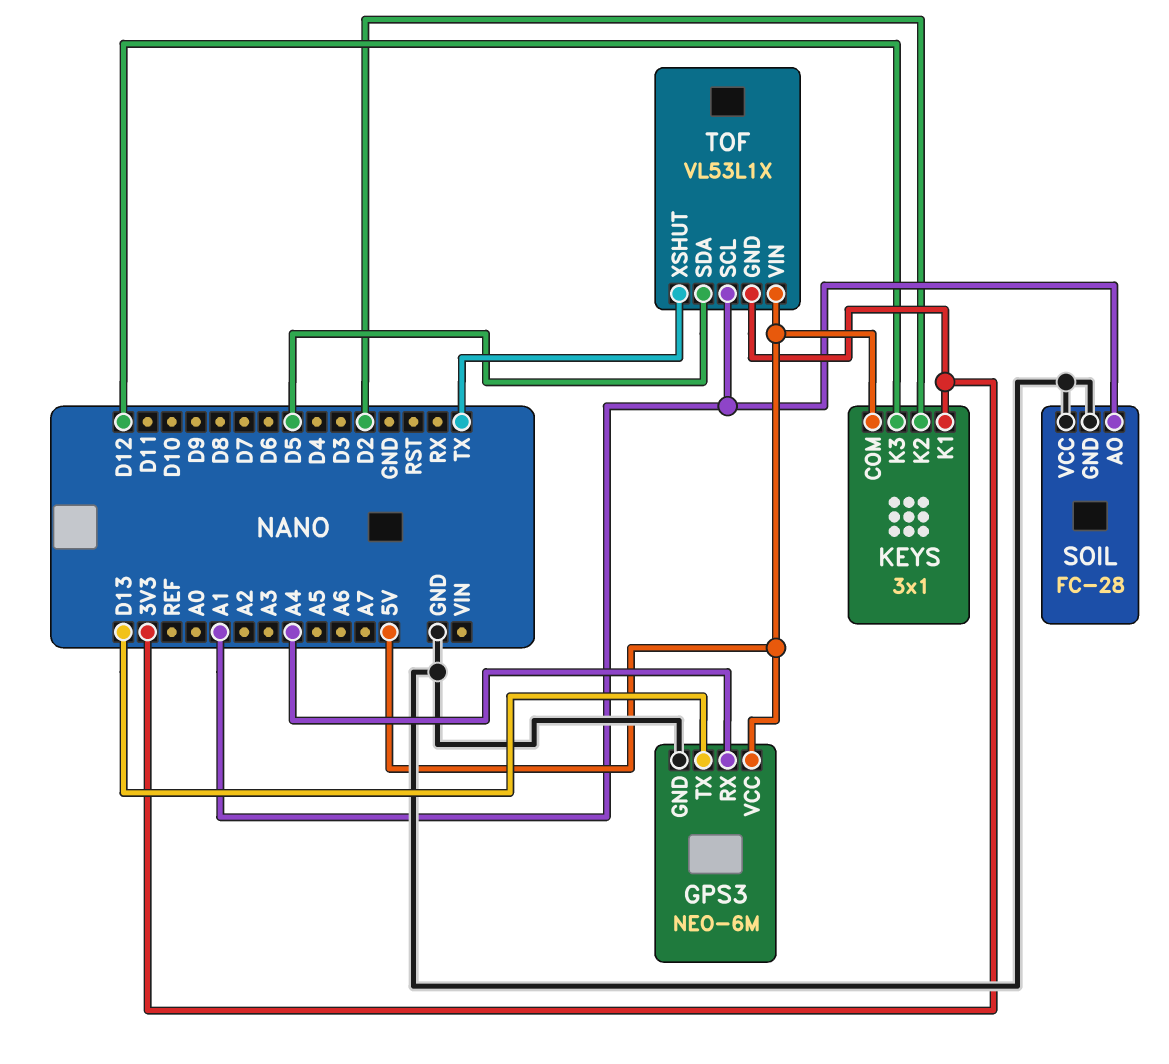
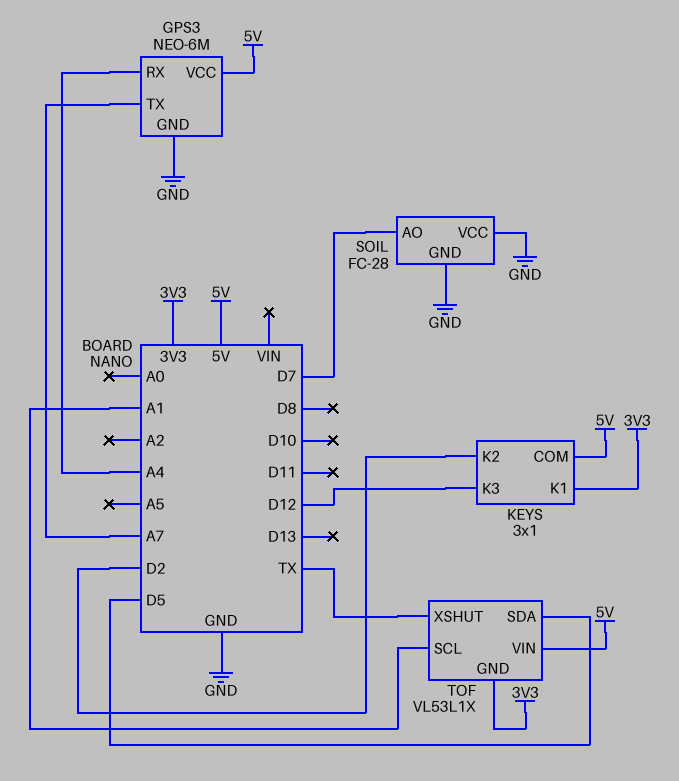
GPS3 pin TX: D13 -> A7
SOIL pin AO: A1 -> D7

